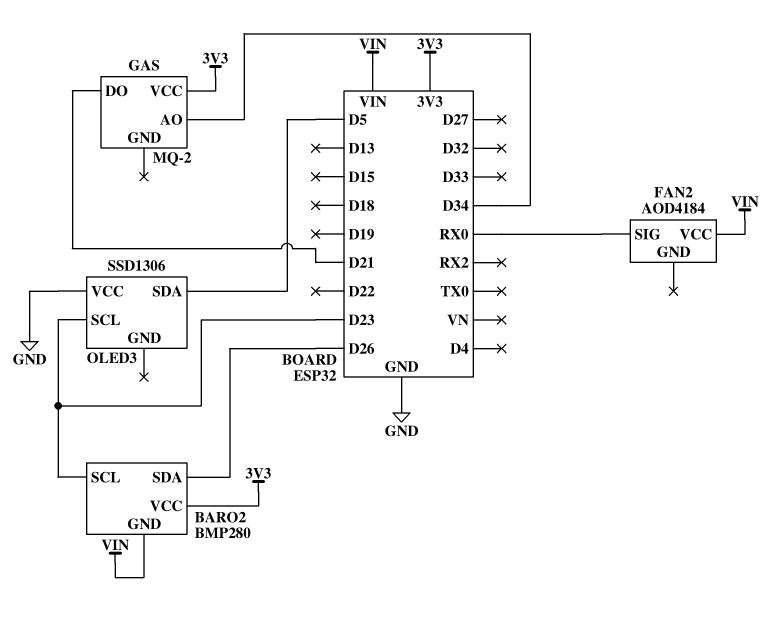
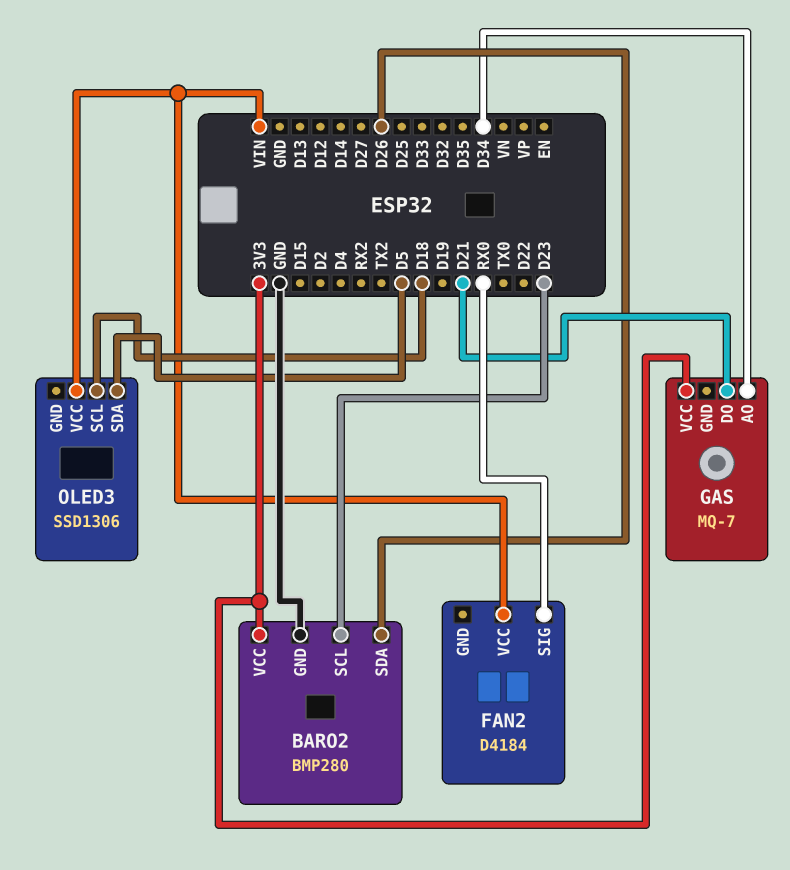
BARO2 pin GND: VIN -> GND
FAN2: AOD4184 -> D4184
GAS: MQ-2 -> MQ-7
OLED3 pin SCL: D23 -> D18
OLED3 pin VCC: GND -> VIN

